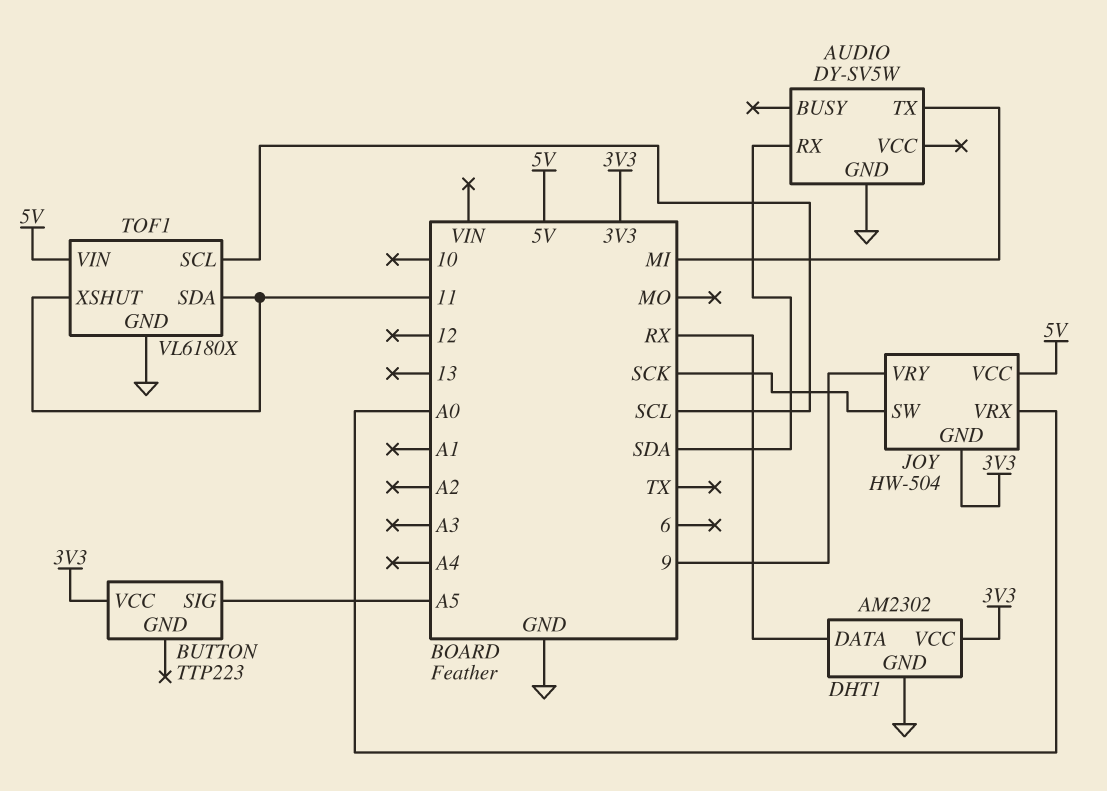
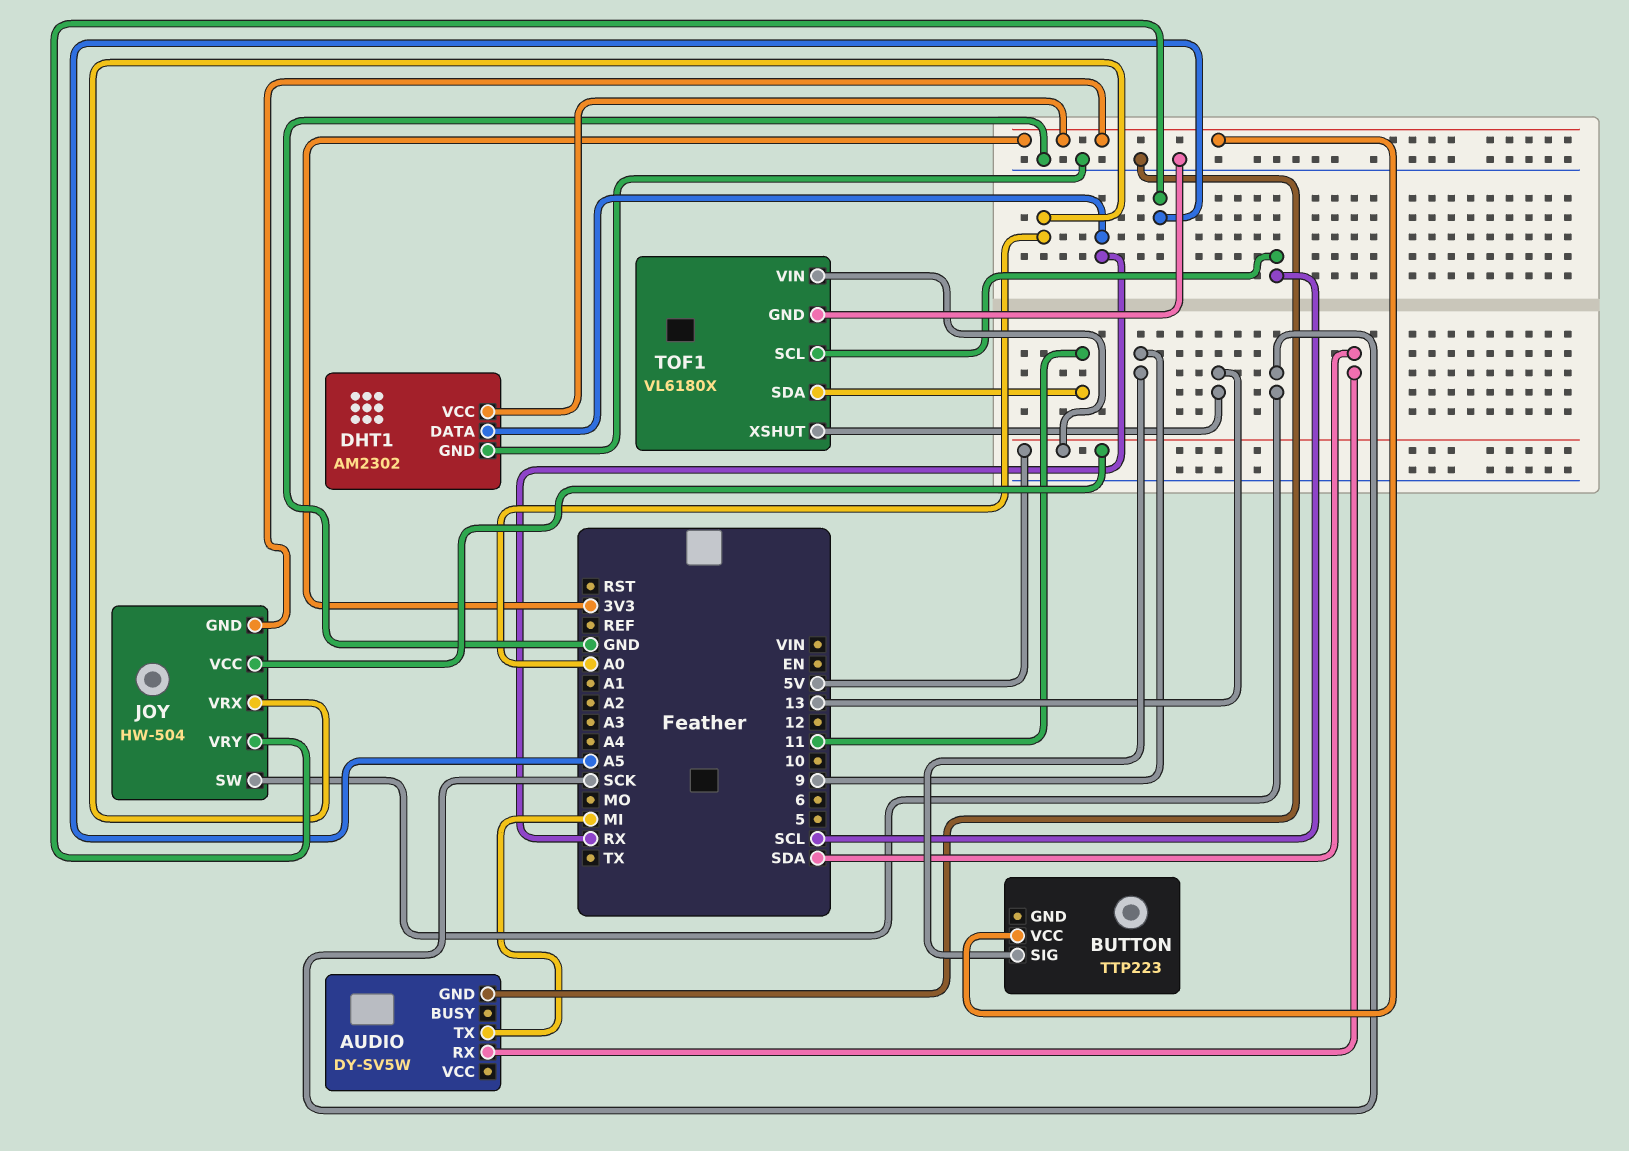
BUTTON pin SIG: A5 -> 9
JOY pin VRY: 9 -> A5
TOF1 pin XSHUT: 11 -> 13

